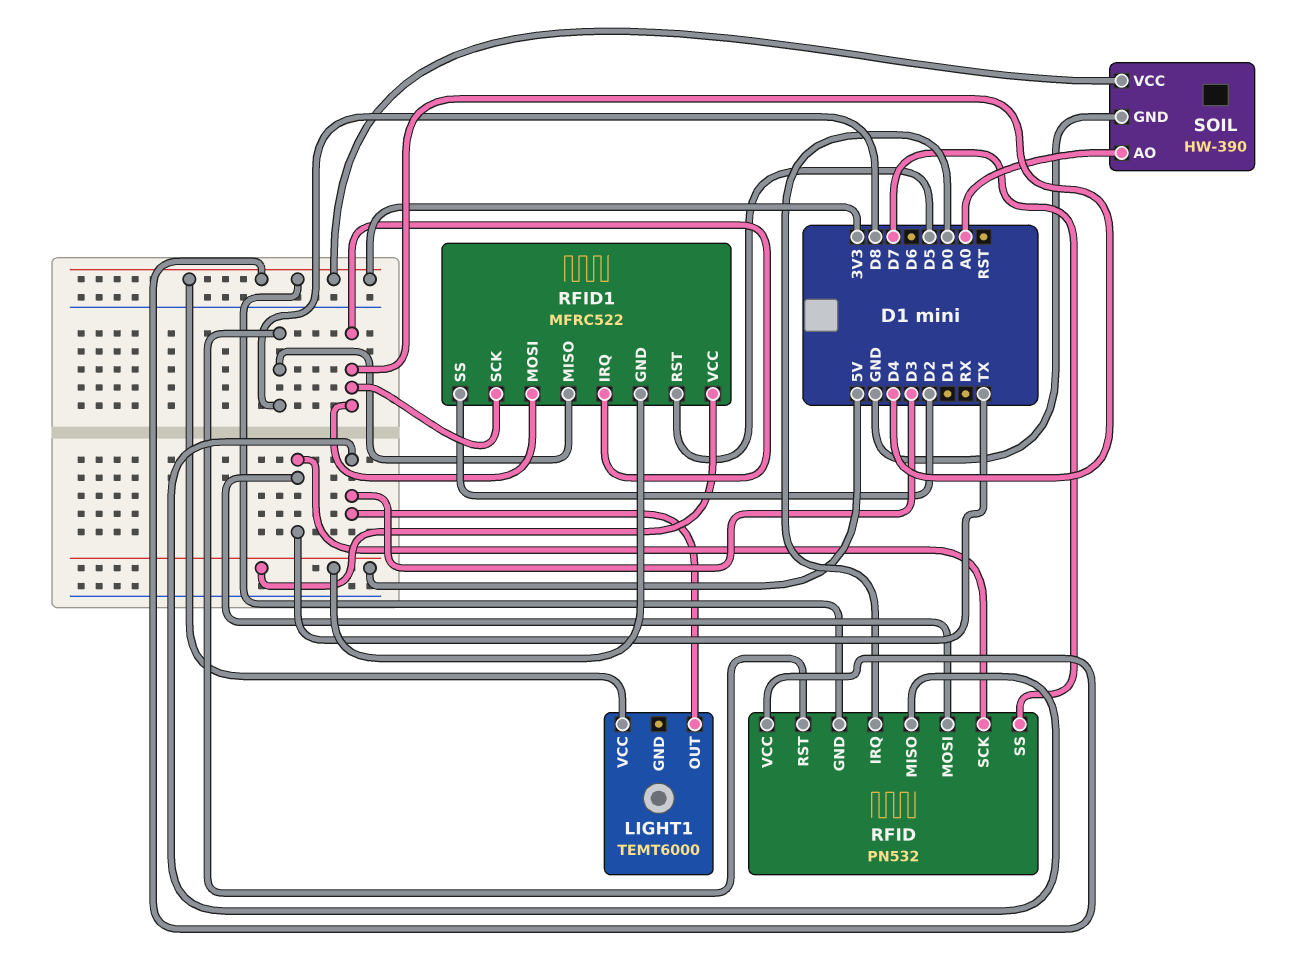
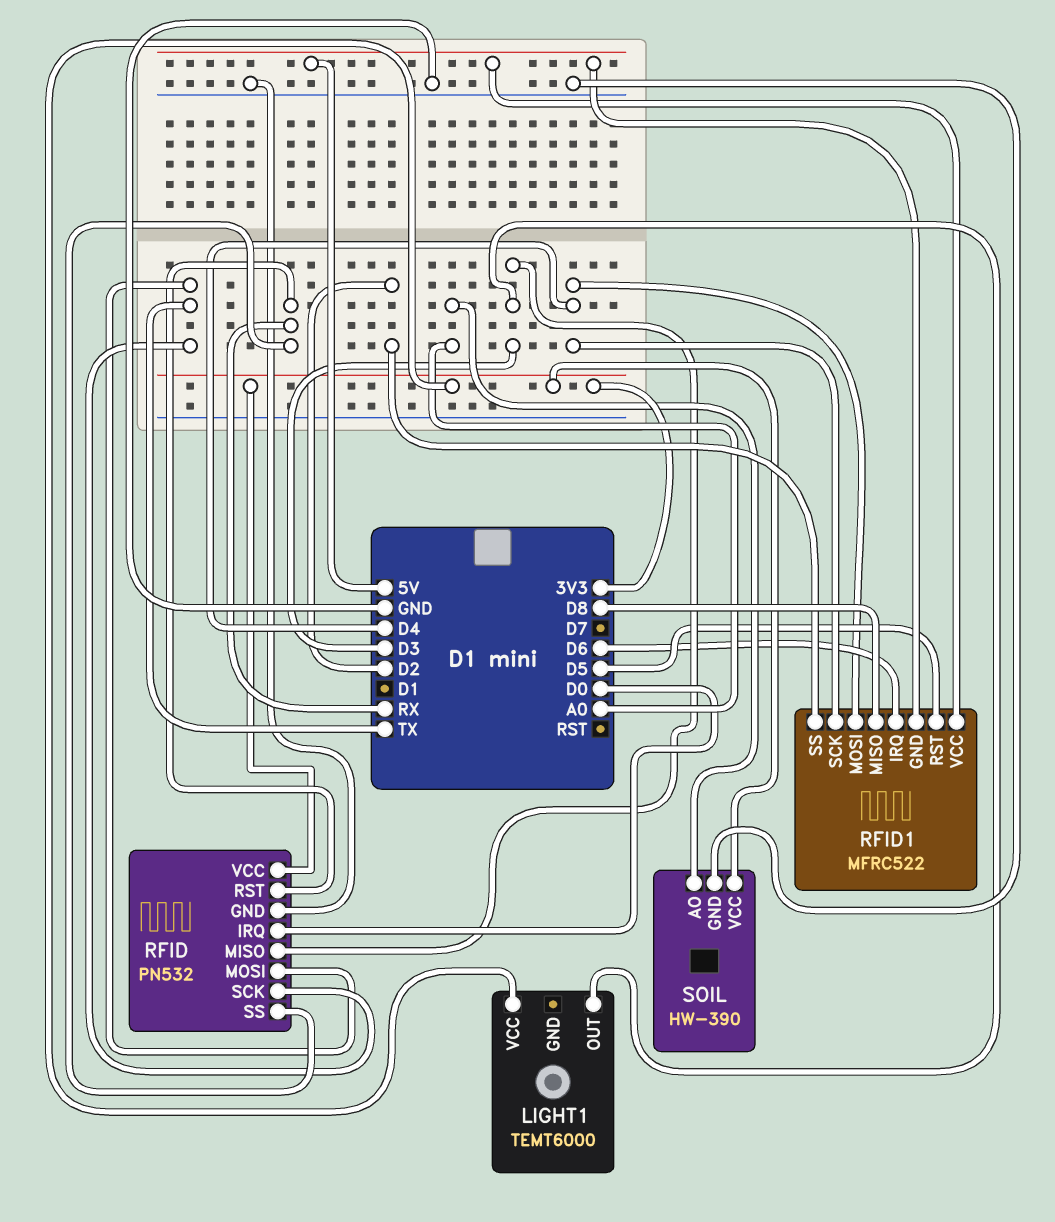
RFID pin GND: 3V3 -> GND
RFID pin RST: D8 -> RX
RFID pin SS: D7 -> RX
RFID1 pin IRQ: D4 -> D6

